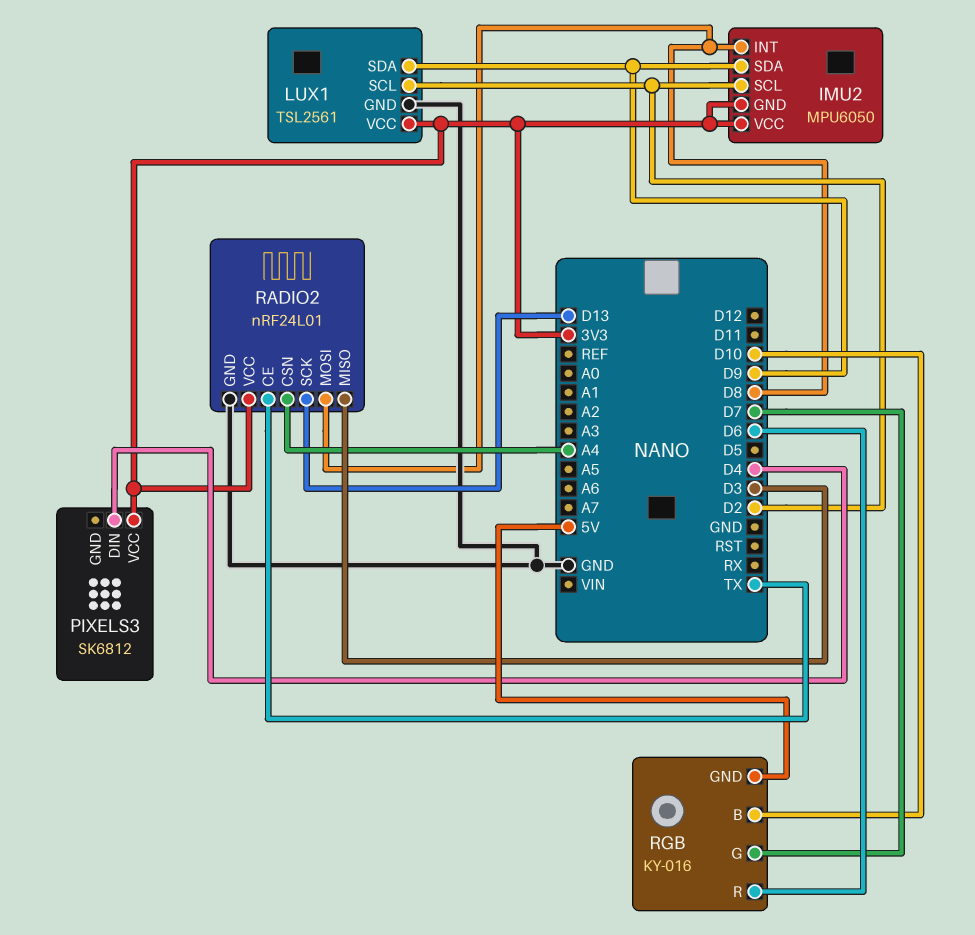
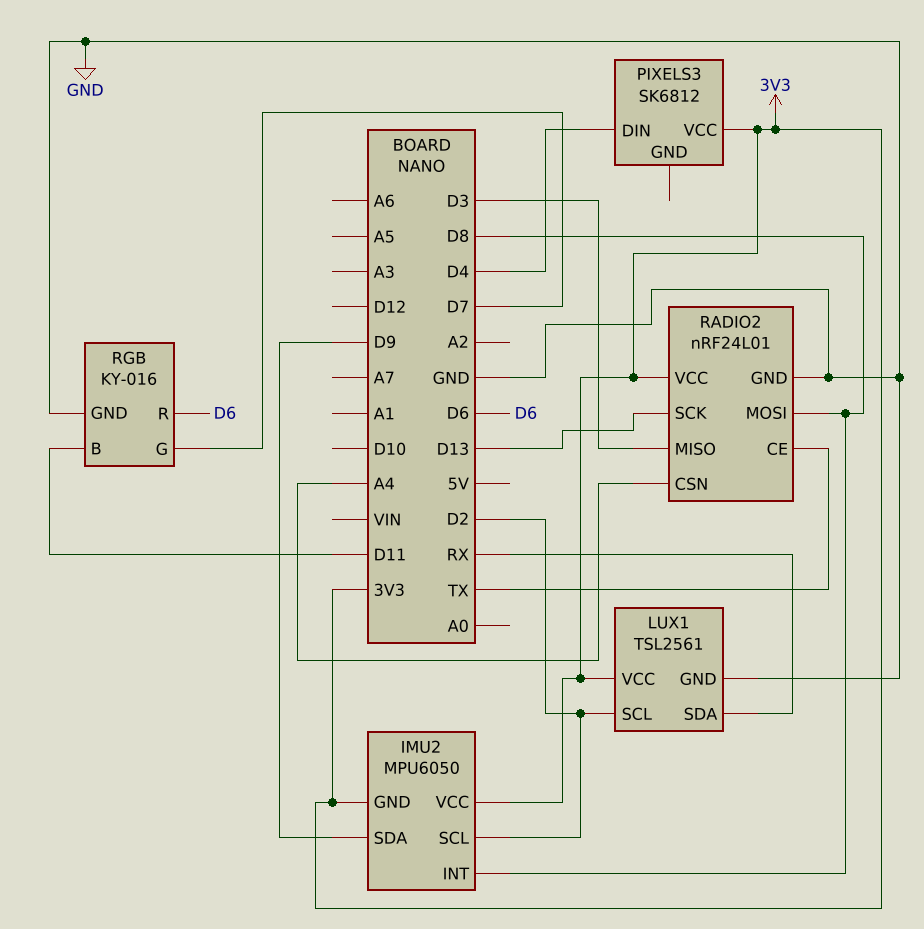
LUX1 pin SDA: D9 -> RX
RGB pin B: D10 -> D11
RGB pin GND: 5V -> GND

